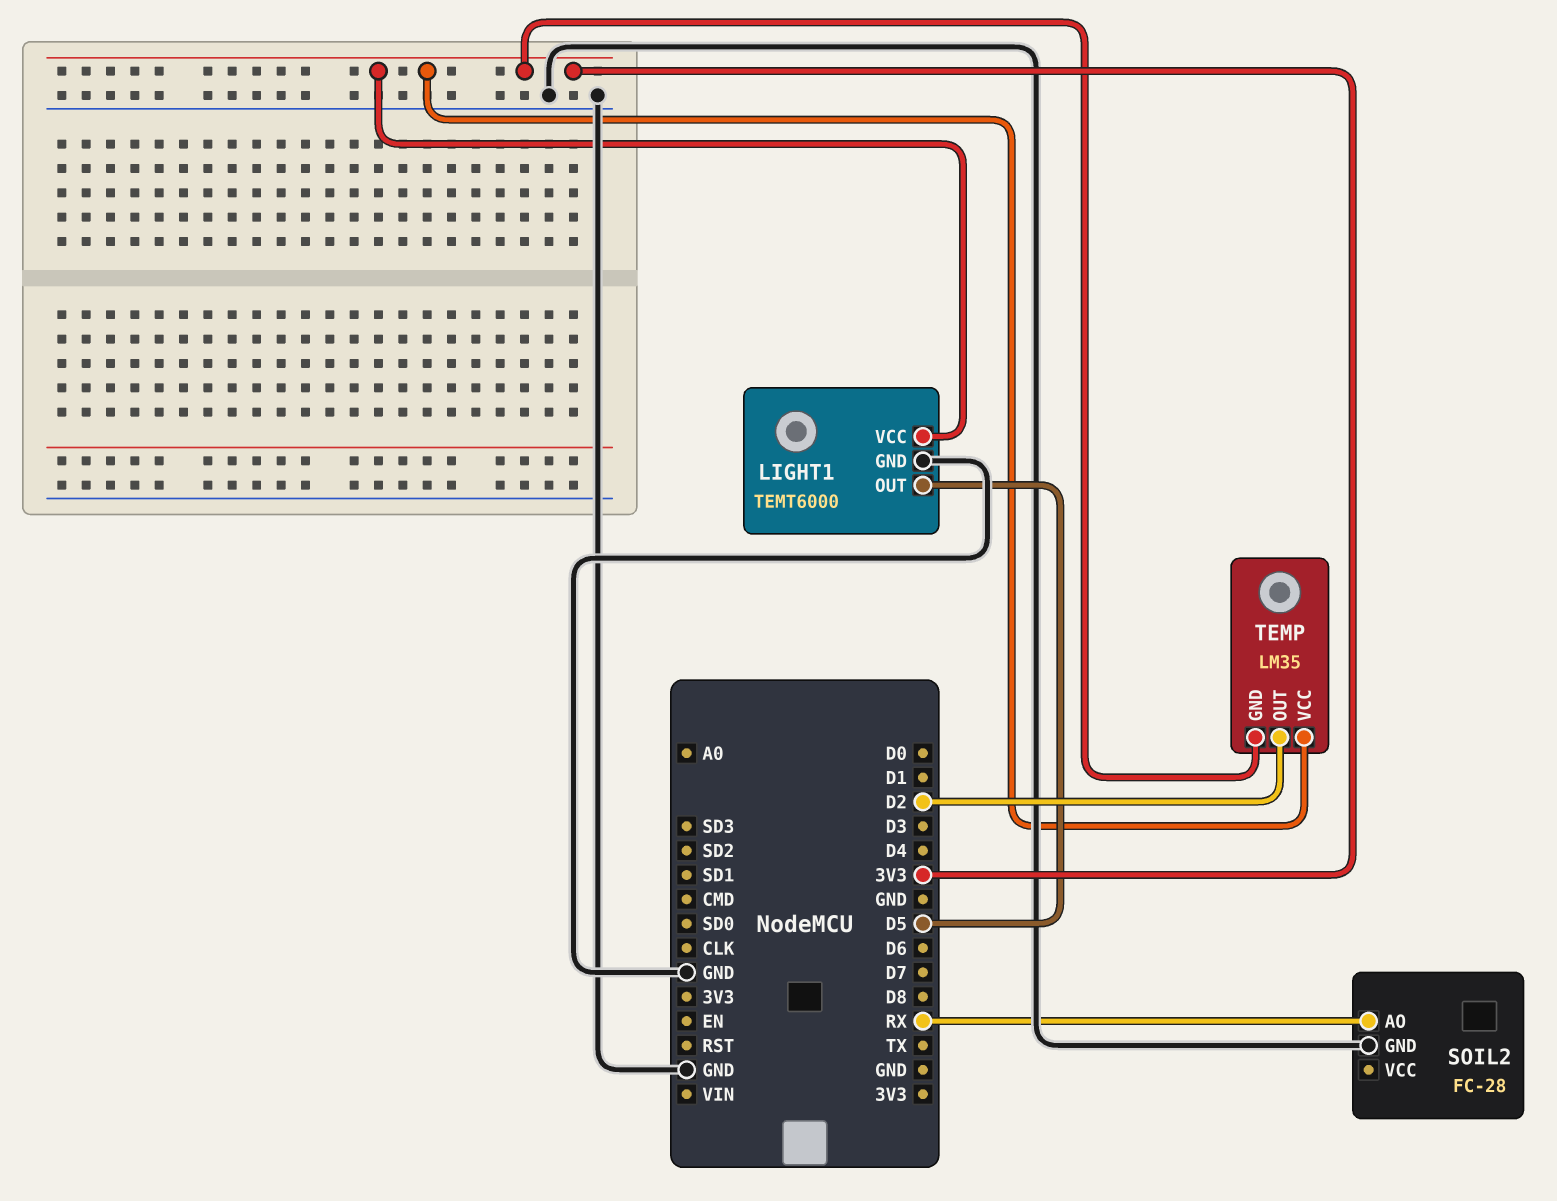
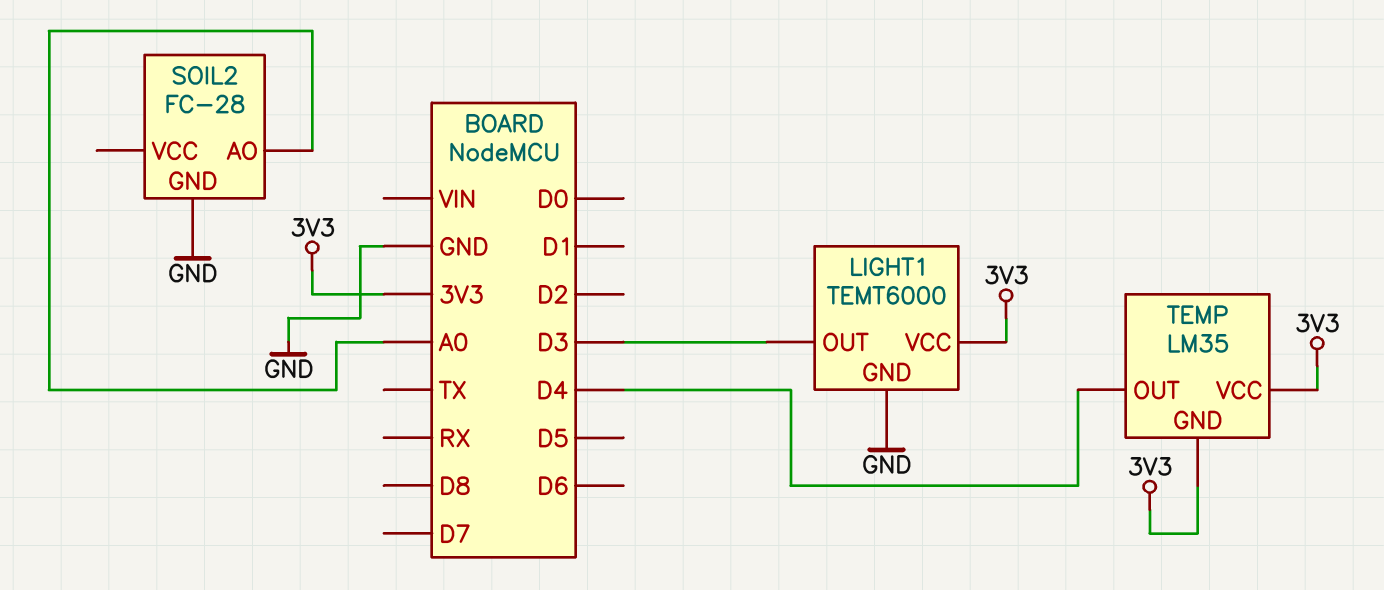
LIGHT1 pin OUT: D5 -> D3
SOIL2 pin AO: RX -> A0
TEMP pin OUT: D2 -> D4

